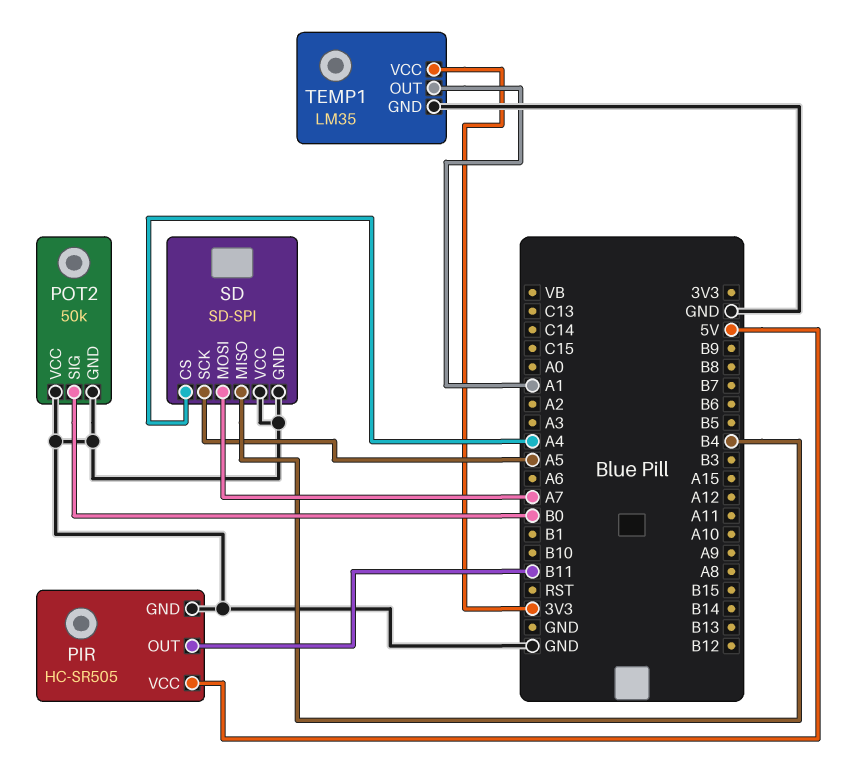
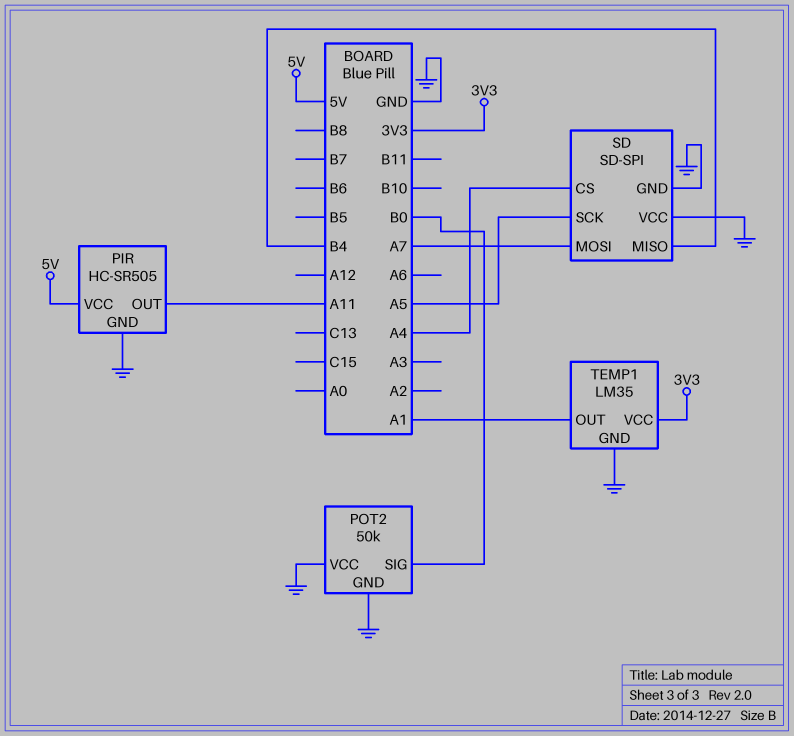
PIR pin OUT: B11 -> A11

